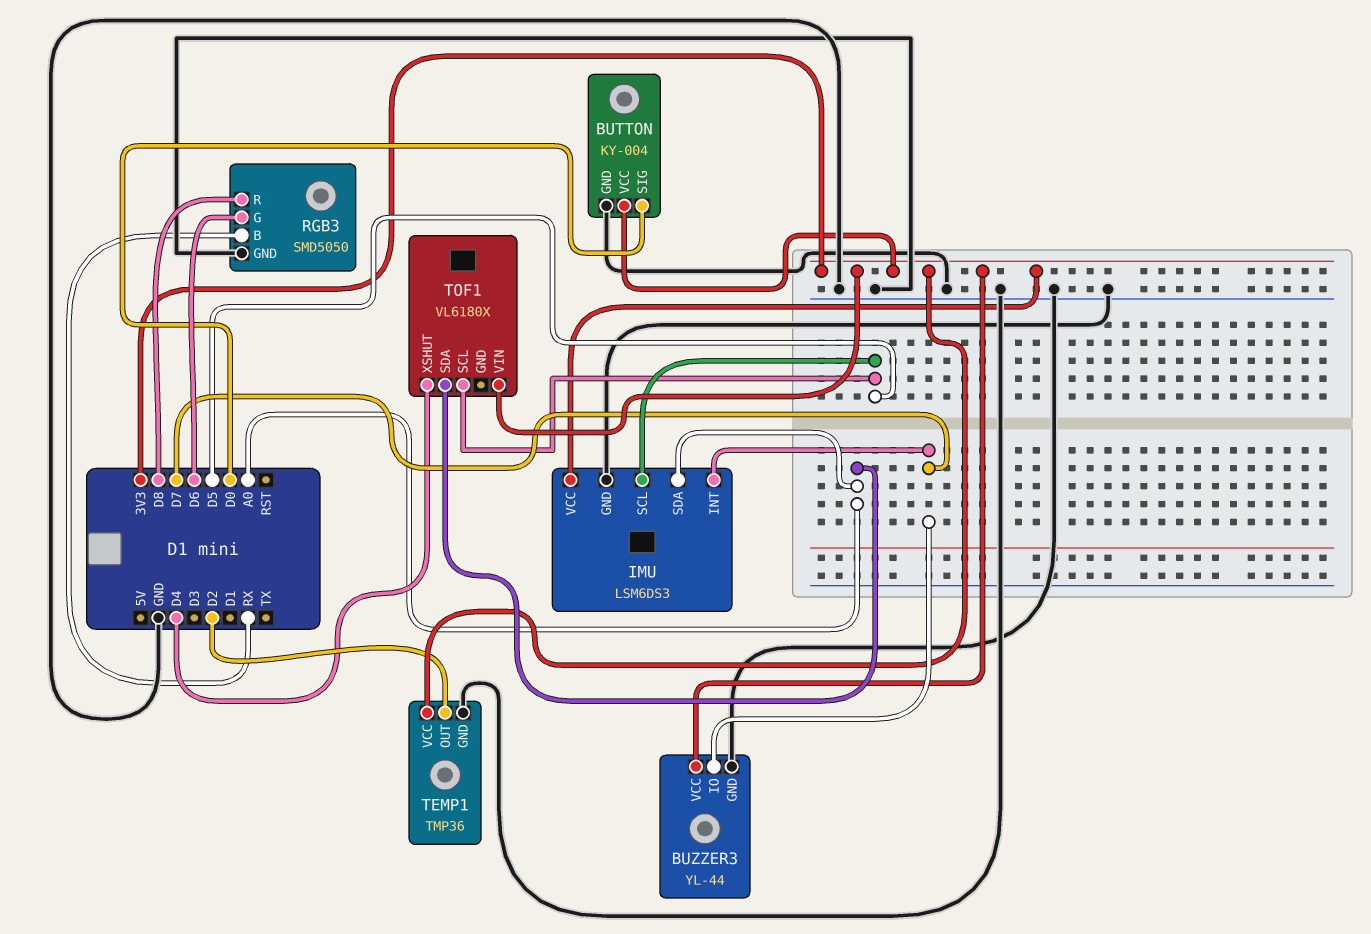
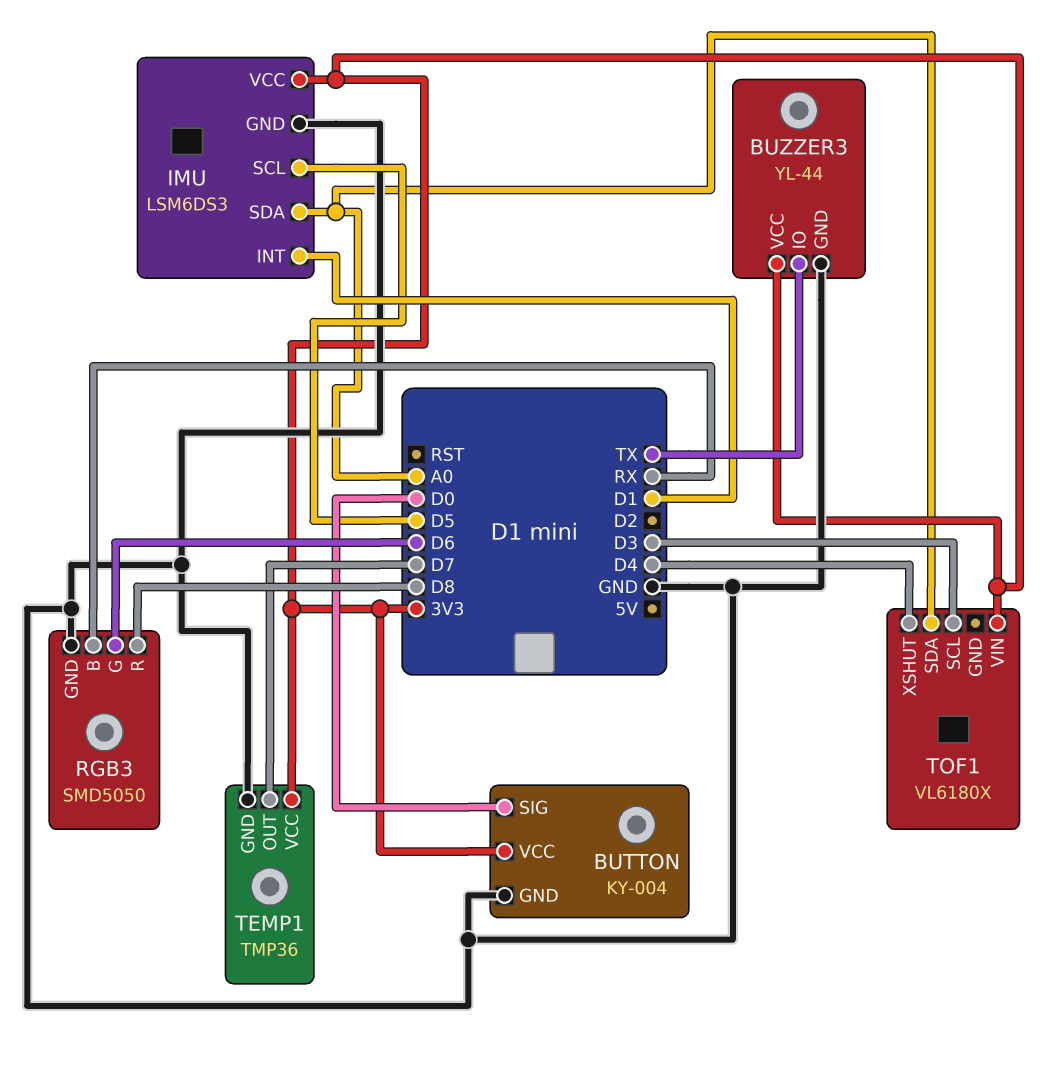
BUZZER3 pin IO: D7 -> TX
IMU pin INT: D7 -> D1
TEMP1 pin OUT: D2 -> D7
TOF1 pin SCL: D5 -> D3

